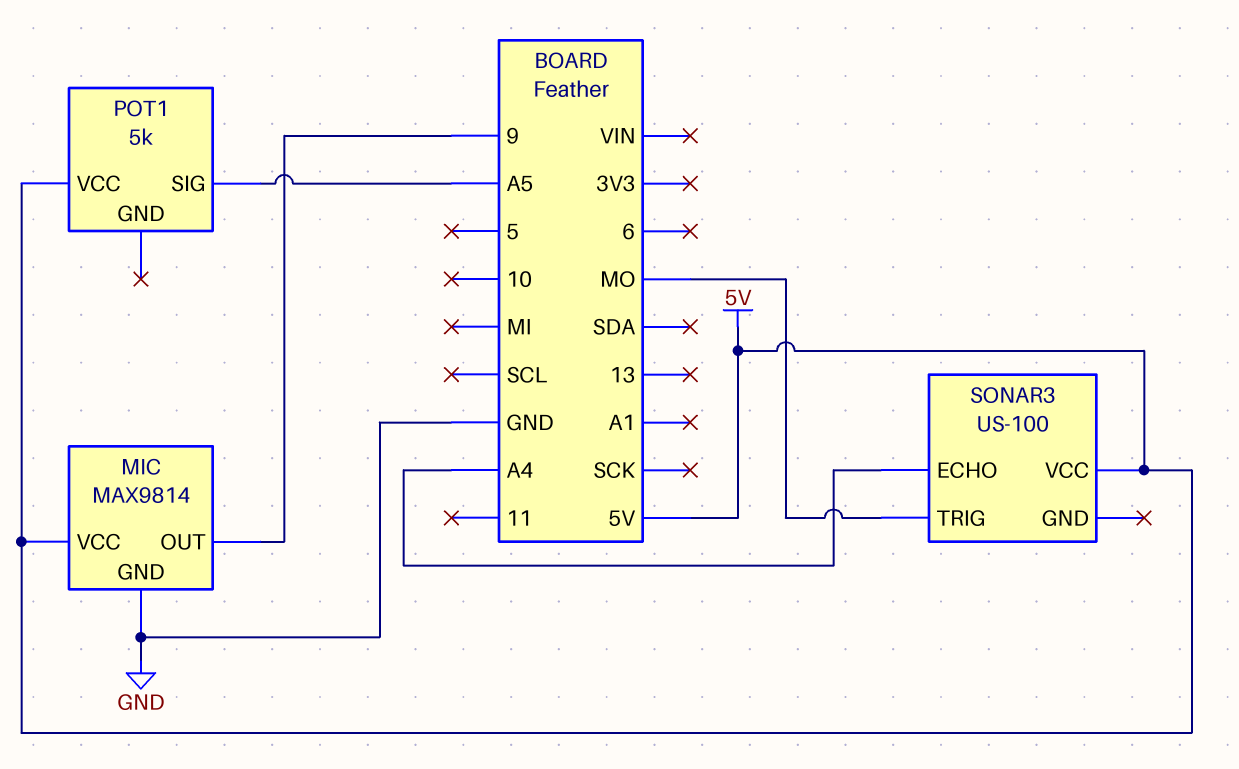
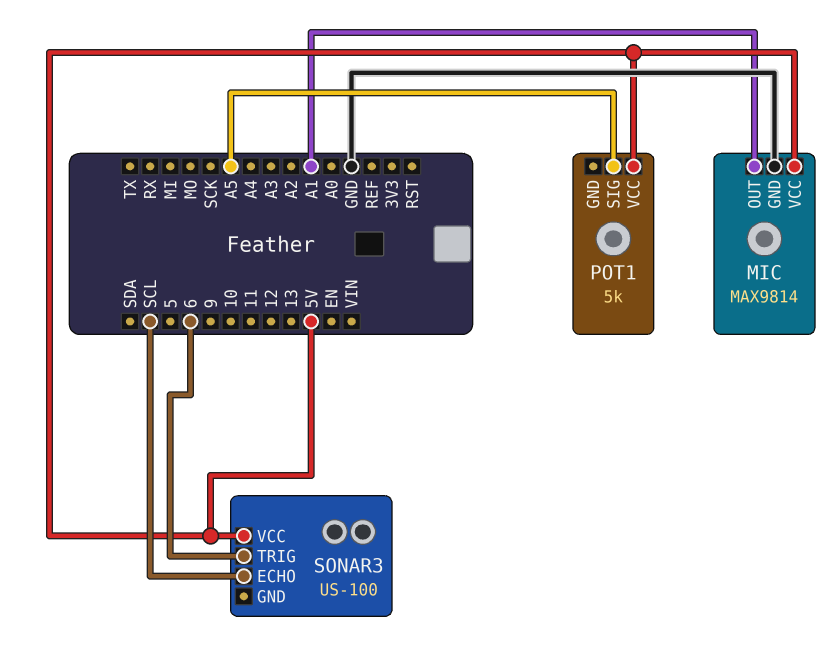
MIC pin OUT: 9 -> A1
SONAR3 pin ECHO: A4 -> SCL
SONAR3 pin TRIG: MO -> 6

